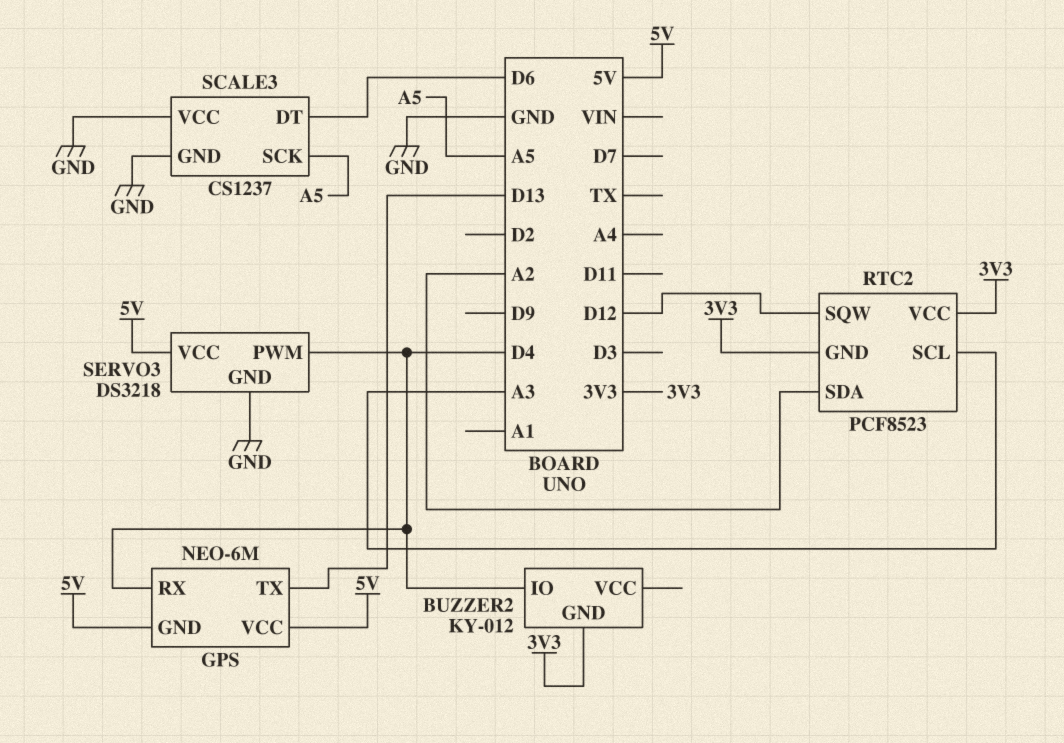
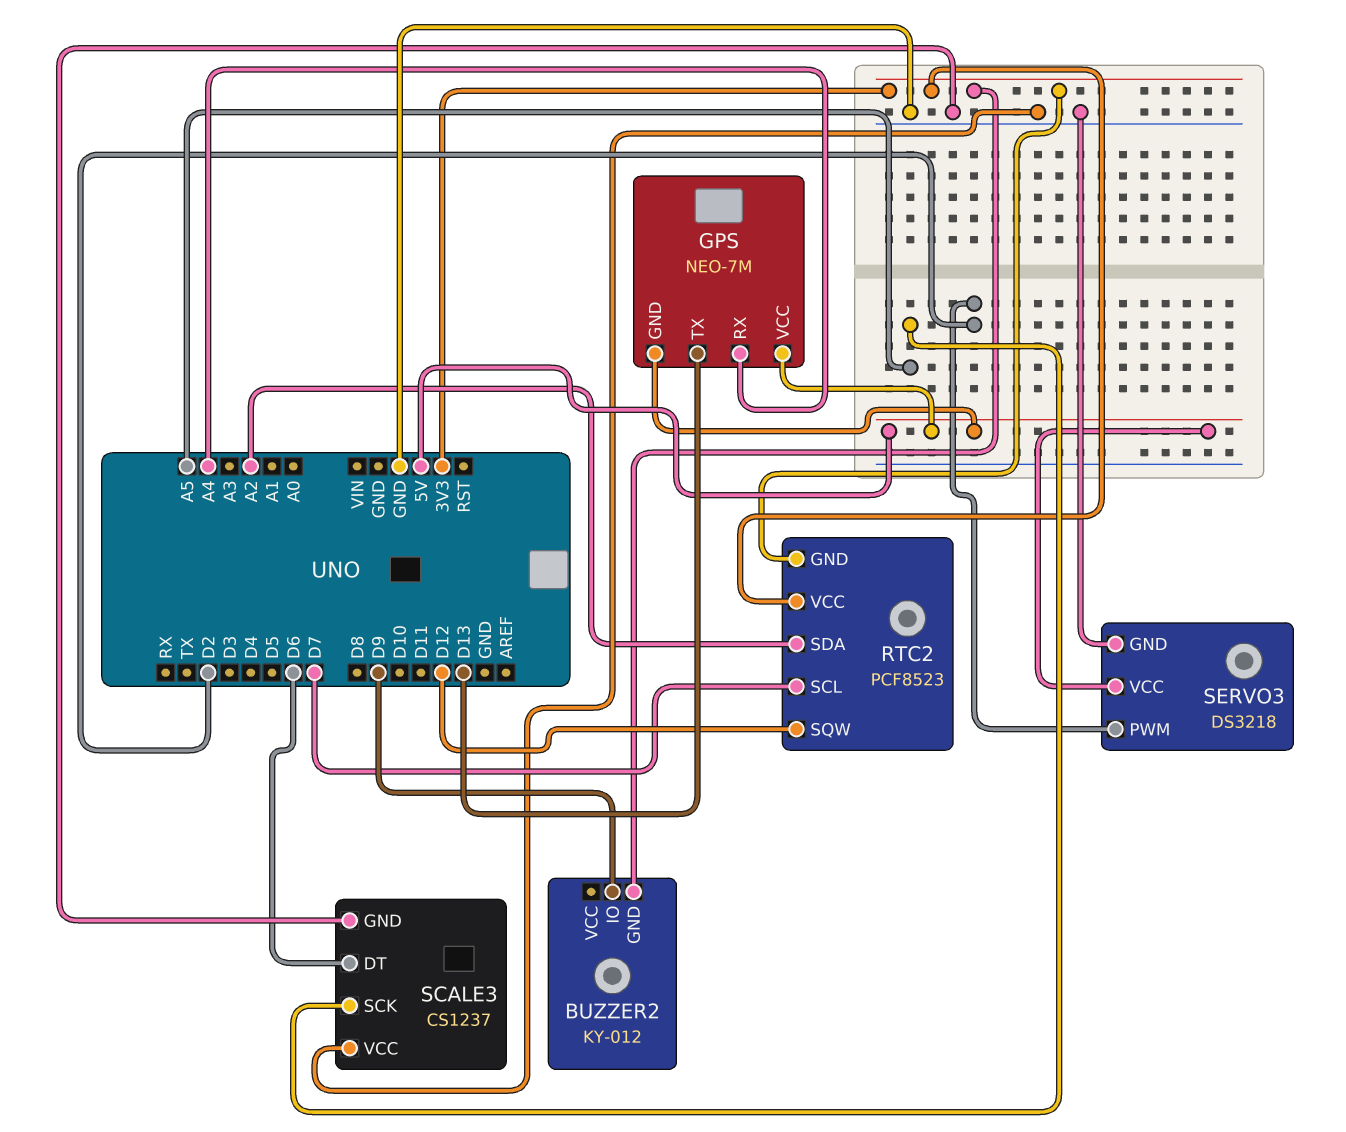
BUZZER2 pin IO: D4 -> D9
GPS: NEO-6M -> NEO-7M
GPS pin RX: D4 -> A4
RTC2 pin SCL: A3 -> D7
SERVO3 pin PWM: D4 -> D2

